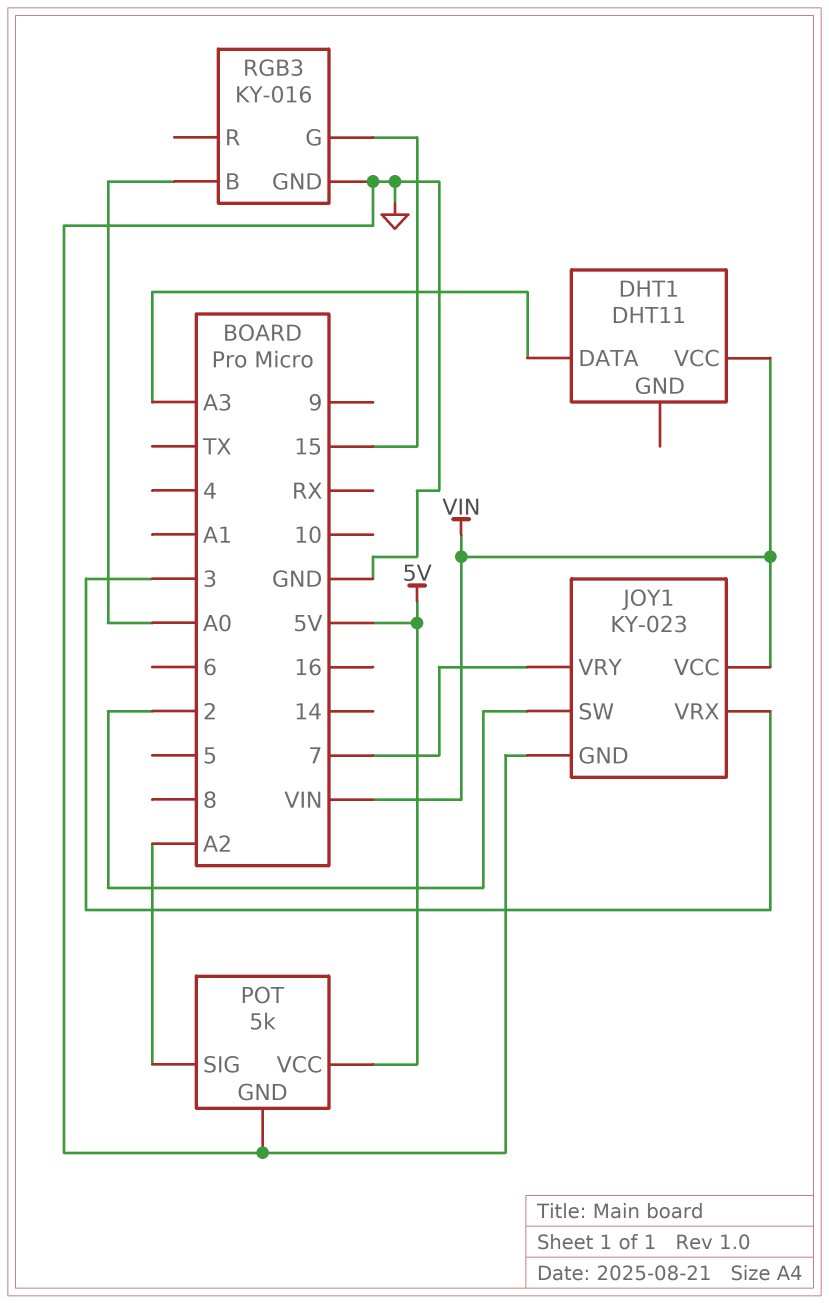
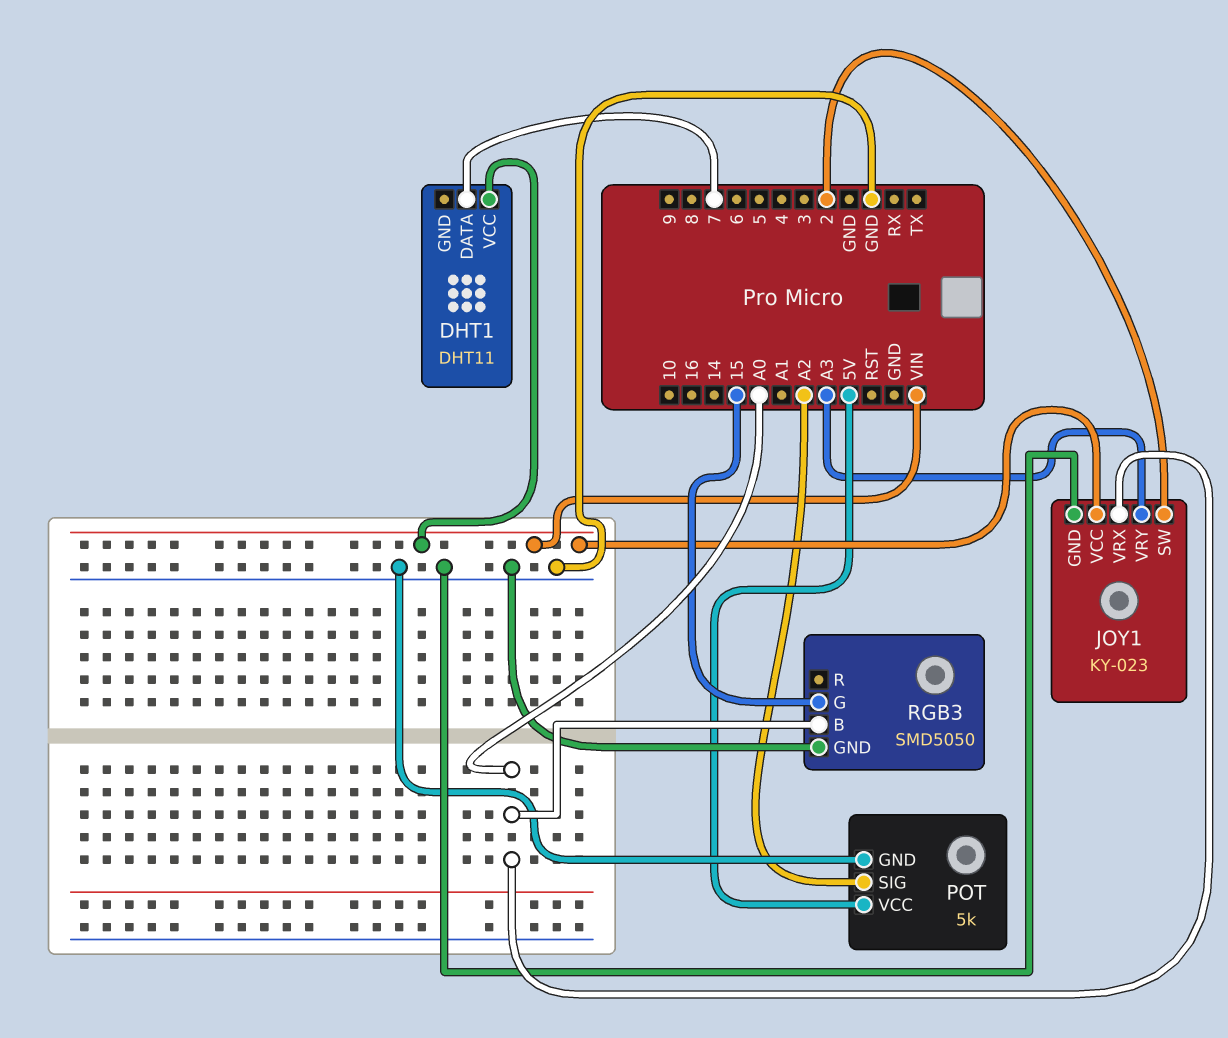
DHT1 pin DATA: A3 -> 7
JOY1 pin VRX: 3 -> A0
JOY1 pin VRY: 7 -> A3
RGB3: KY-016 -> SMD5050

